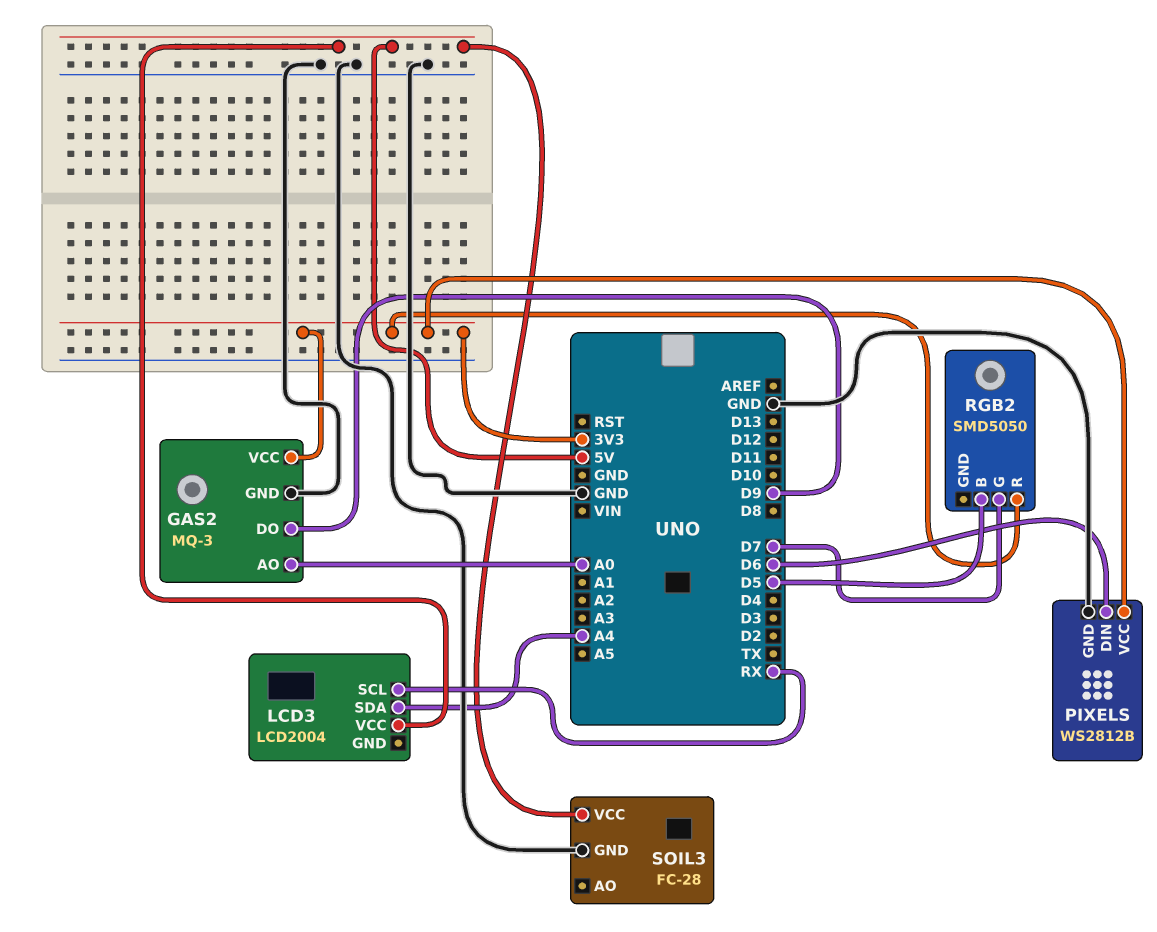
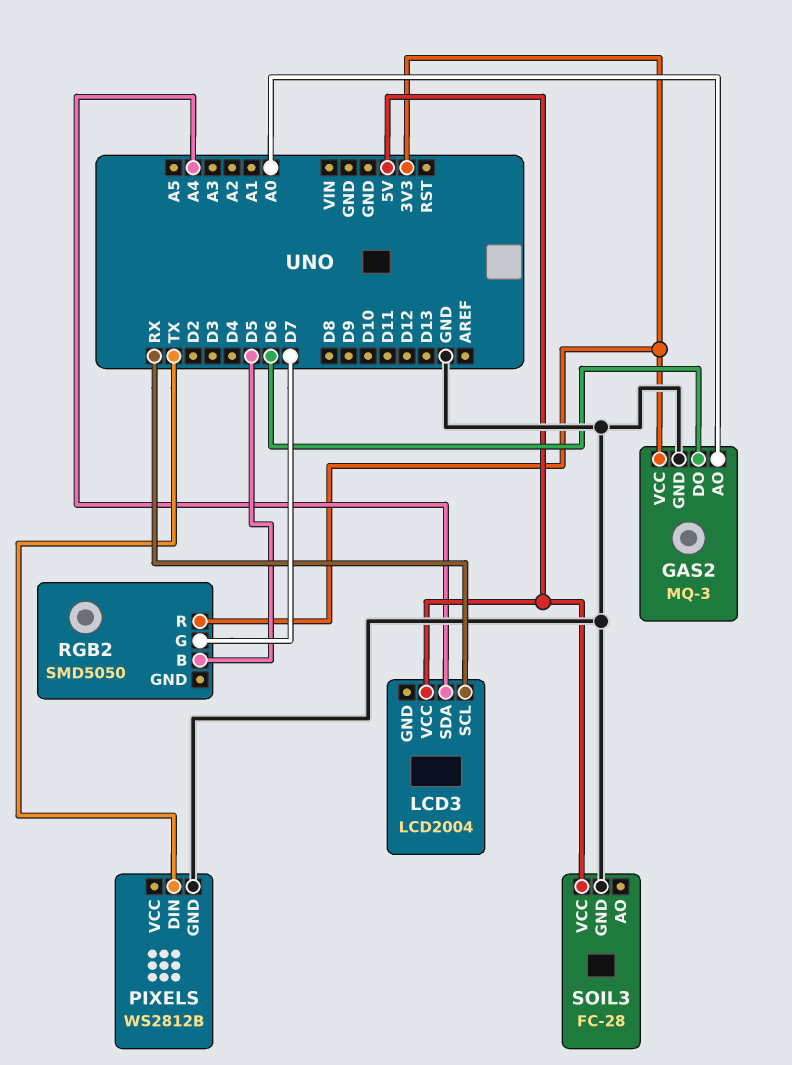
GAS2 pin DO: D9 -> D6
PIXELS pin DIN: D6 -> TX
PIXELS pin VCC: 3V3 -> none

